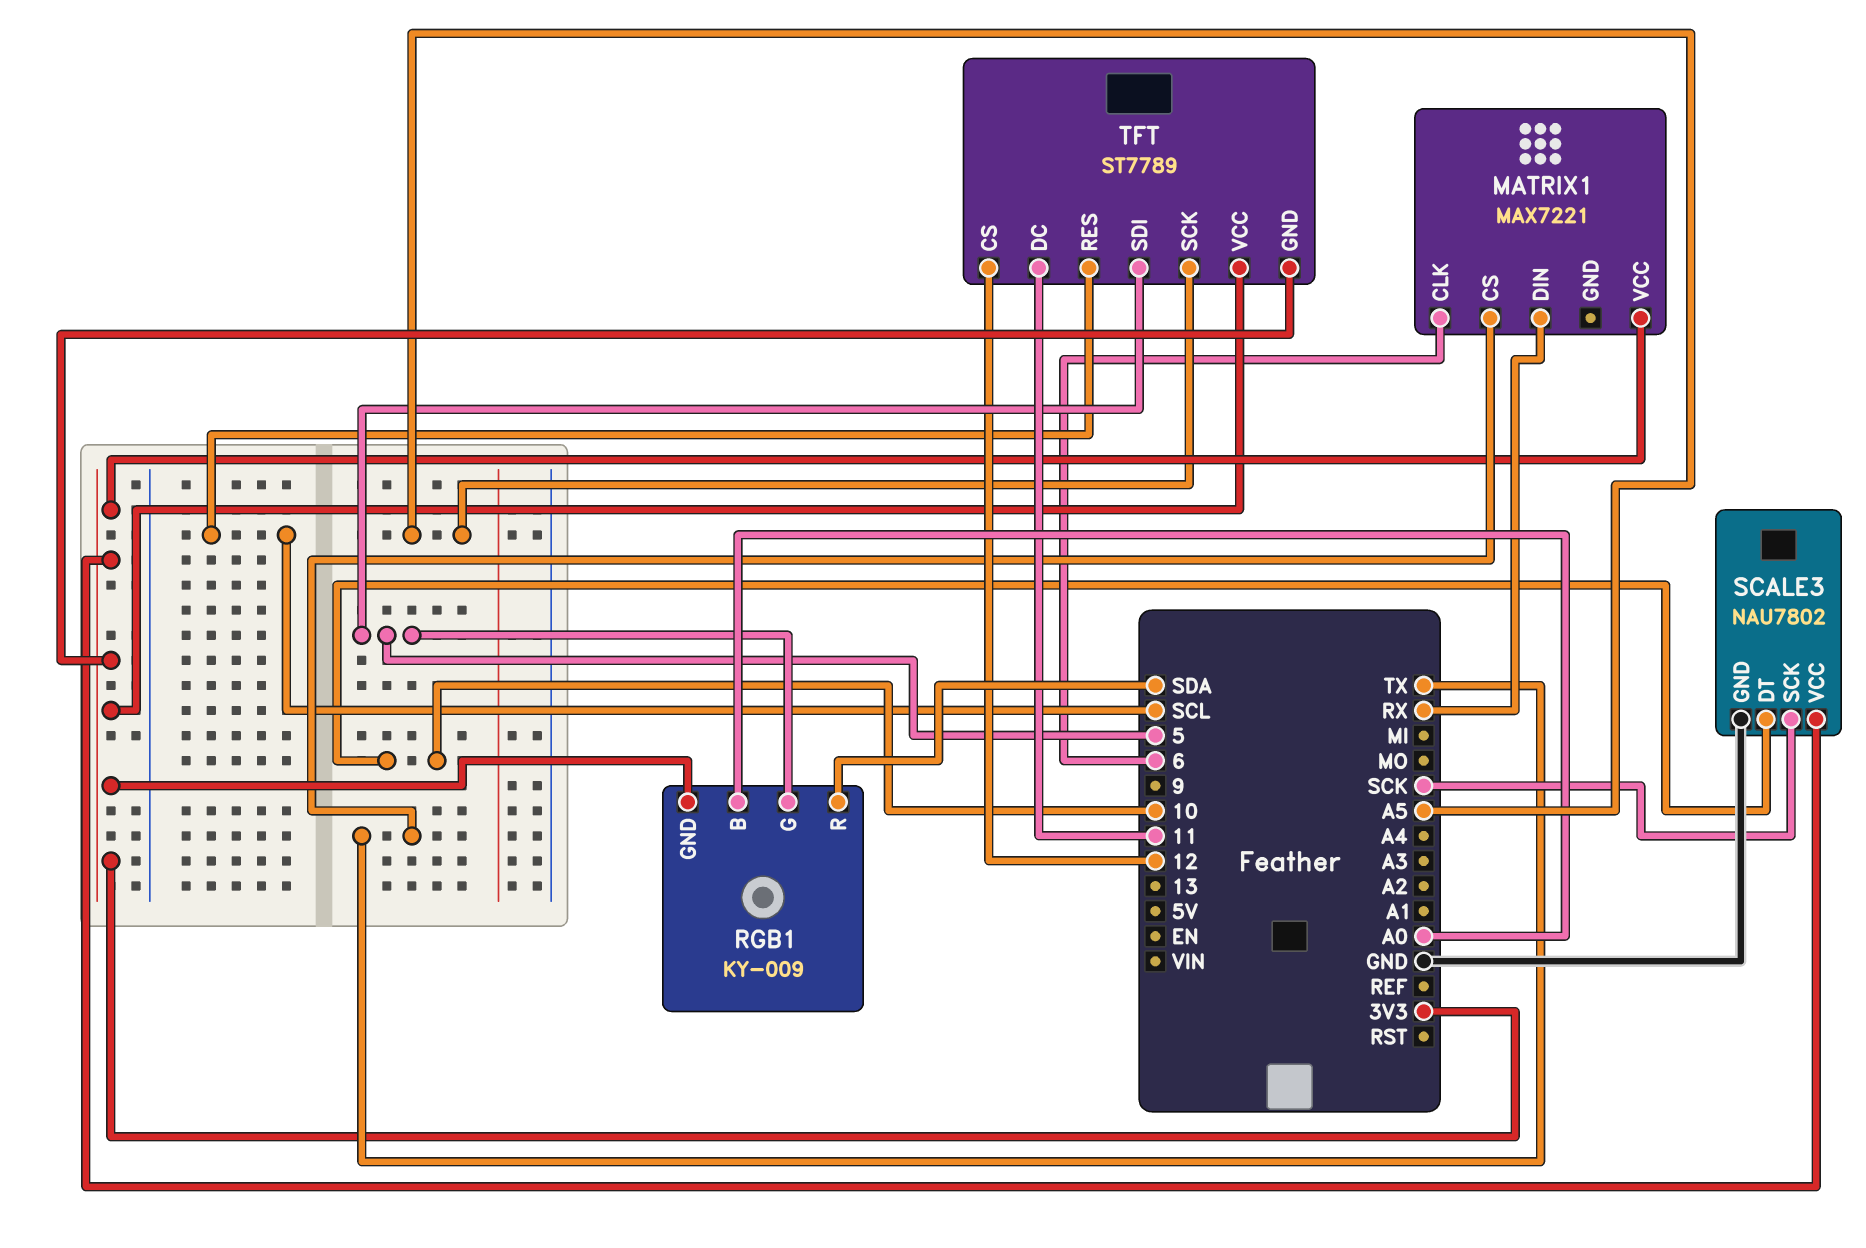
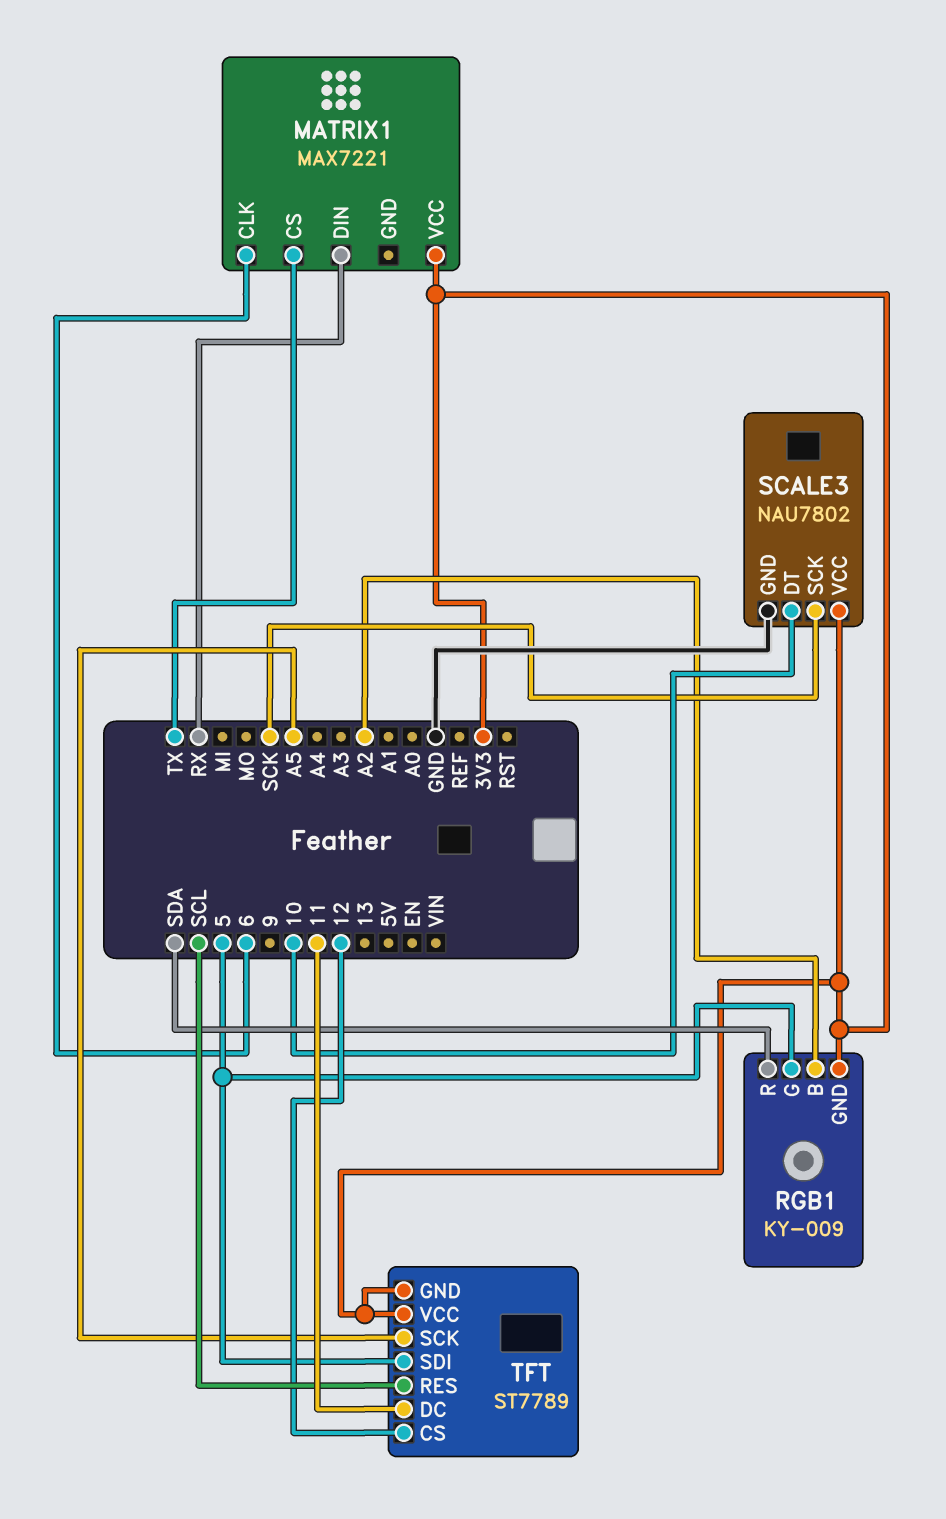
RGB1 pin B: A0 -> A2

